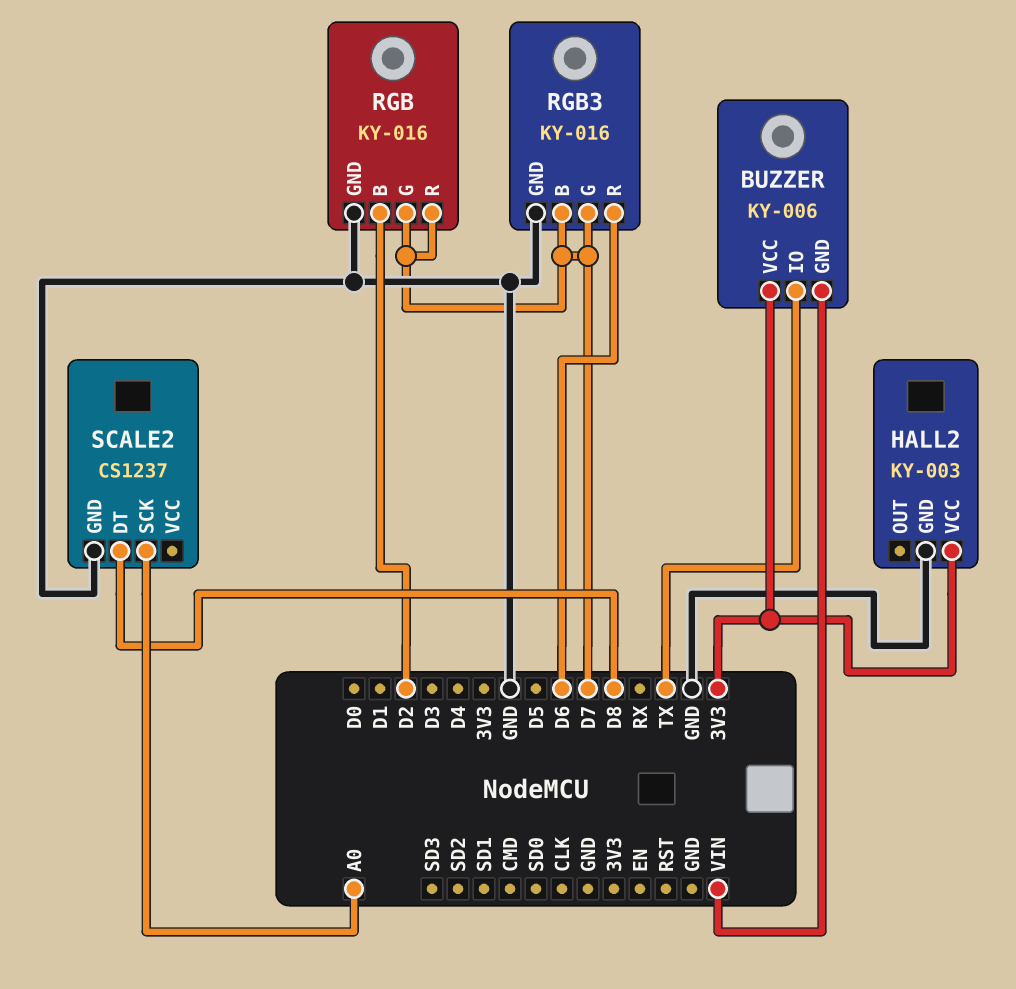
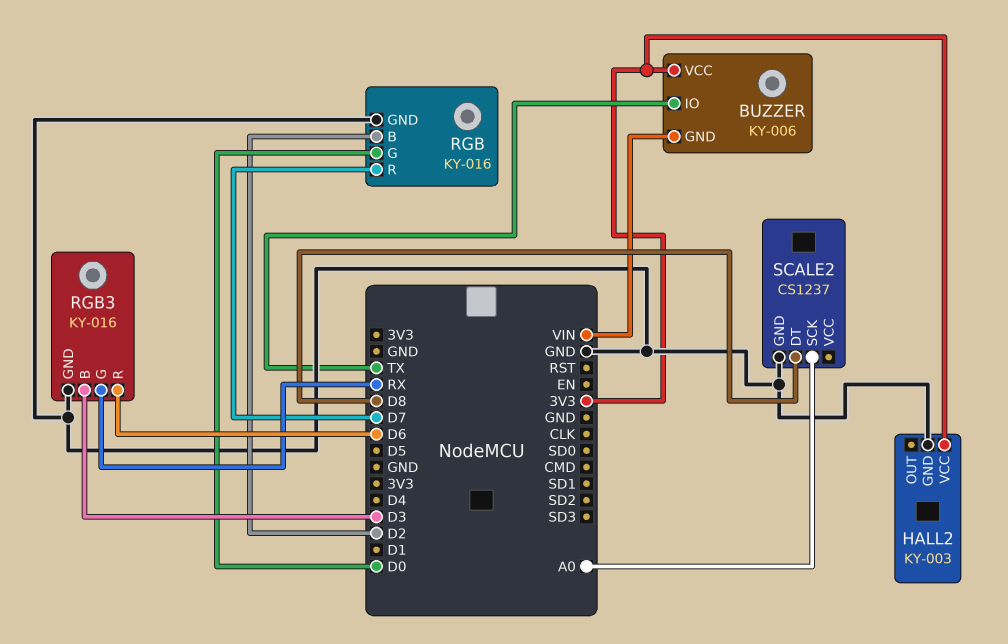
RGB pin G: D7 -> D0
RGB3 pin B: D7 -> D3
RGB3 pin G: D7 -> RX

